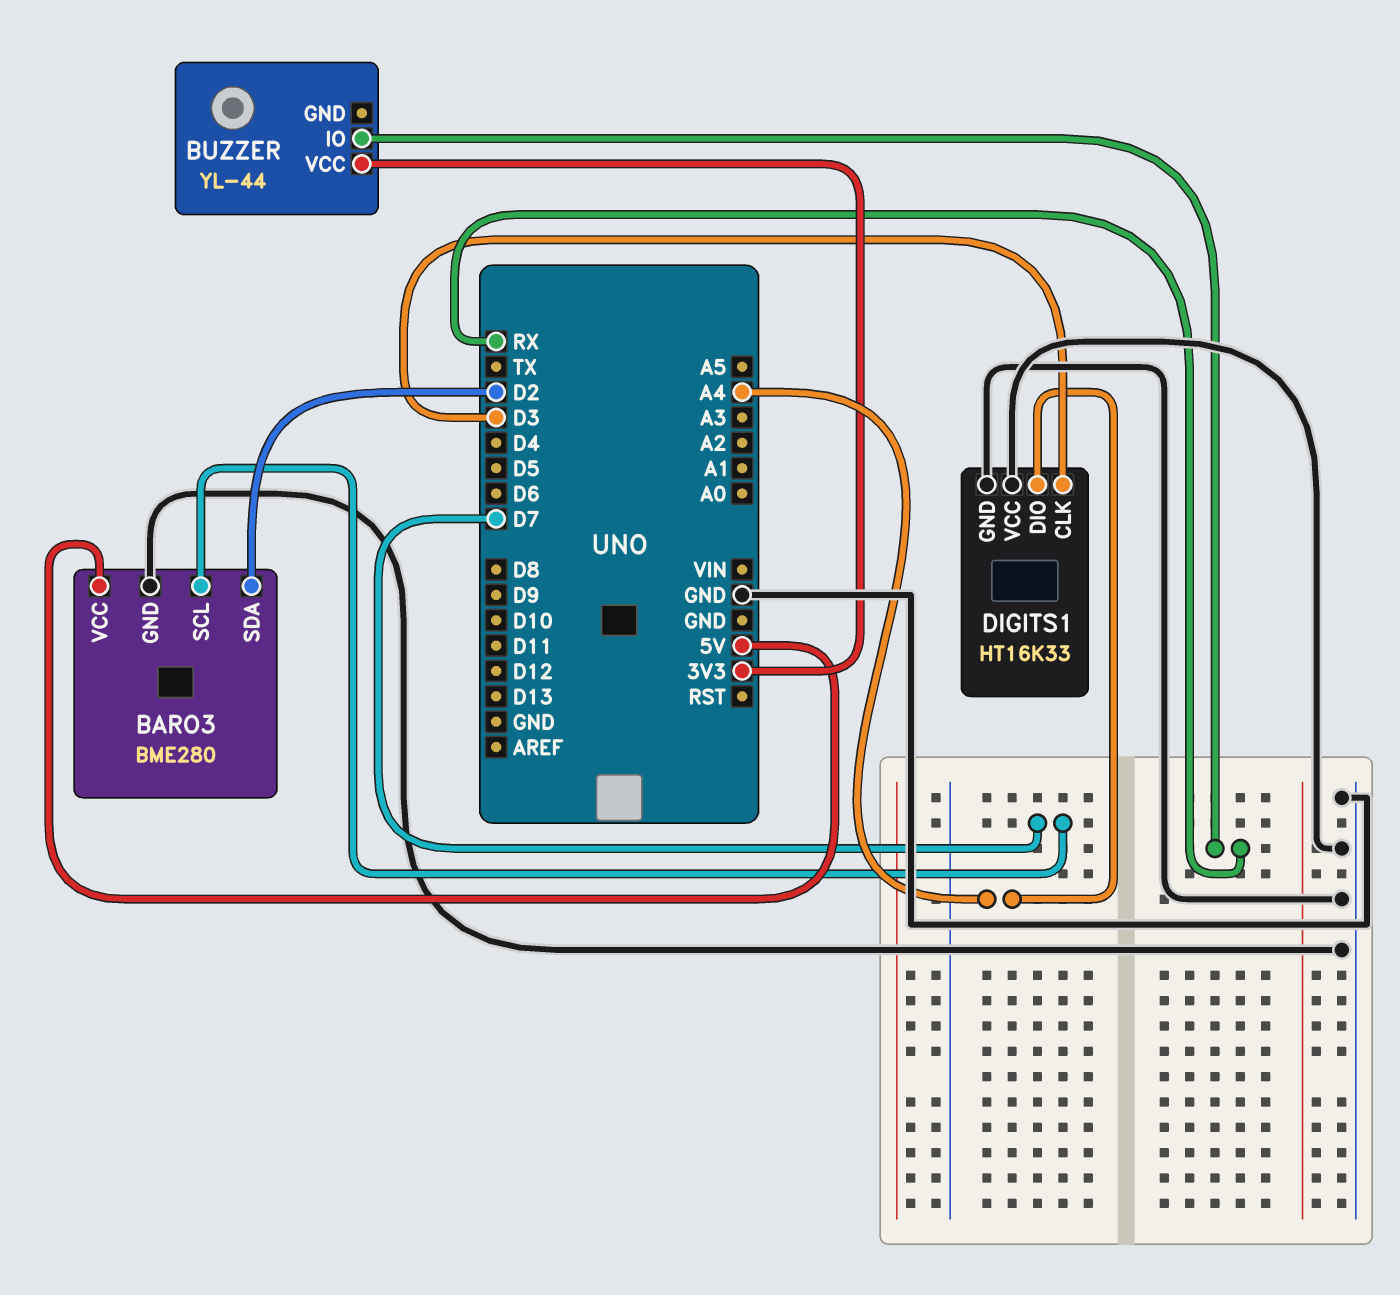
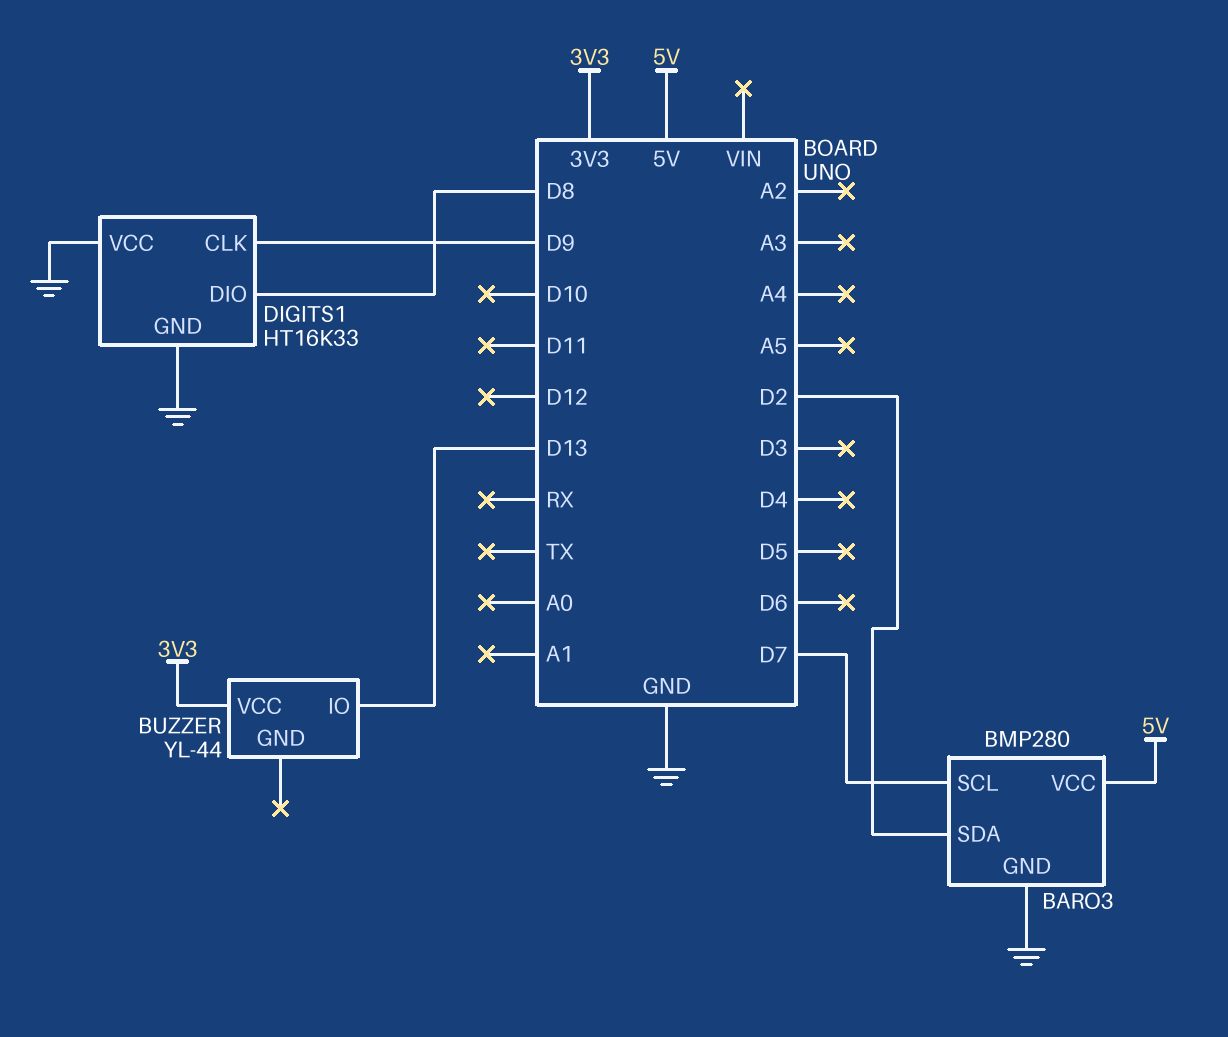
BARO3: BME280 -> BMP280
BUZZER pin IO: RX -> D13
DIGITS1 pin CLK: D3 -> D9
DIGITS1 pin DIO: A4 -> D8

